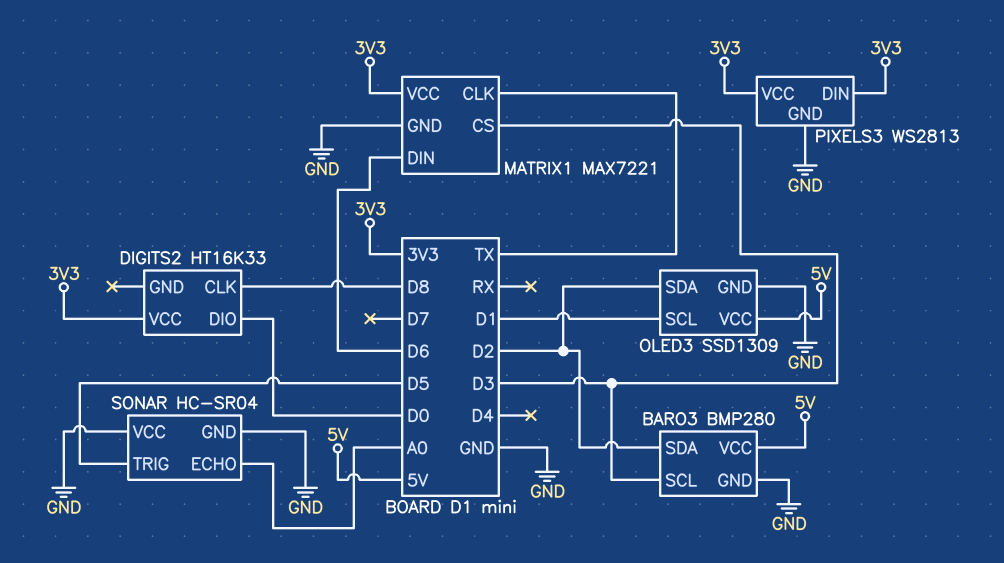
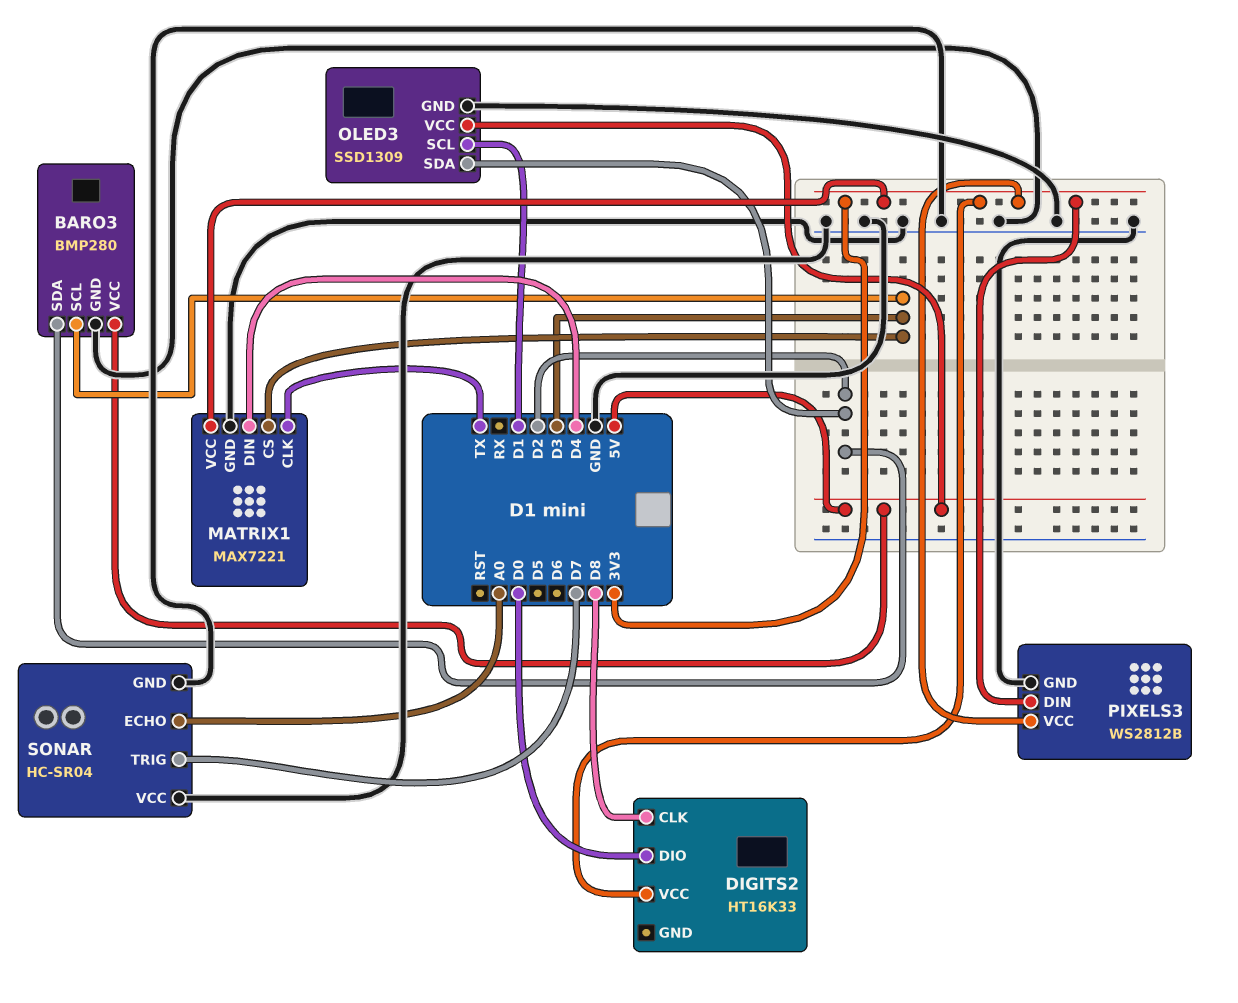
MATRIX1 pin DIN: D6 -> D4
PIXELS3: WS2813 -> WS2812B
SONAR pin TRIG: D5 -> D7

